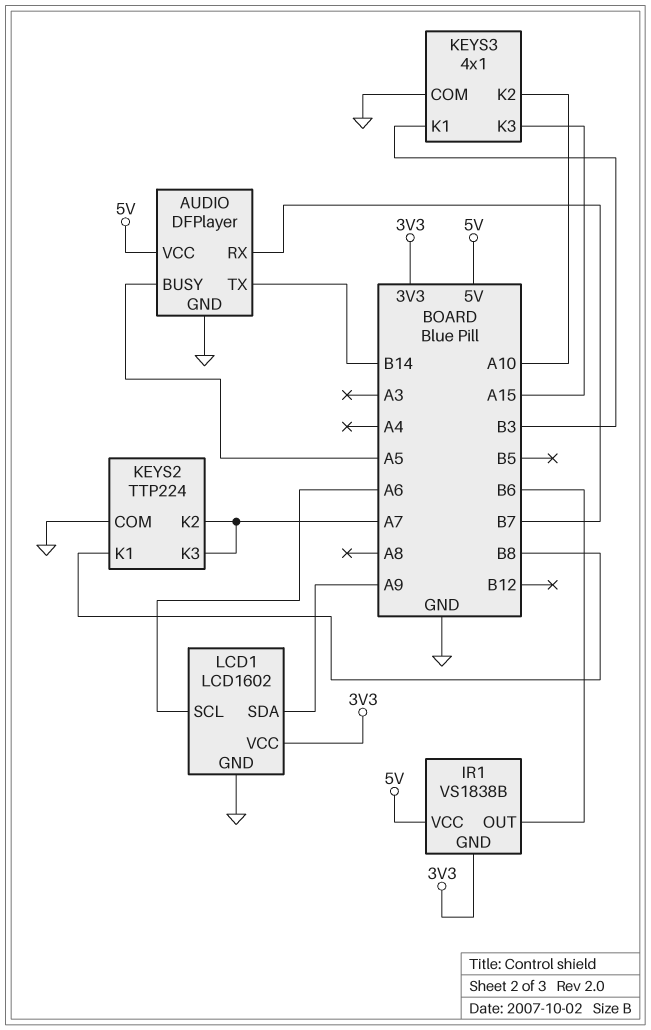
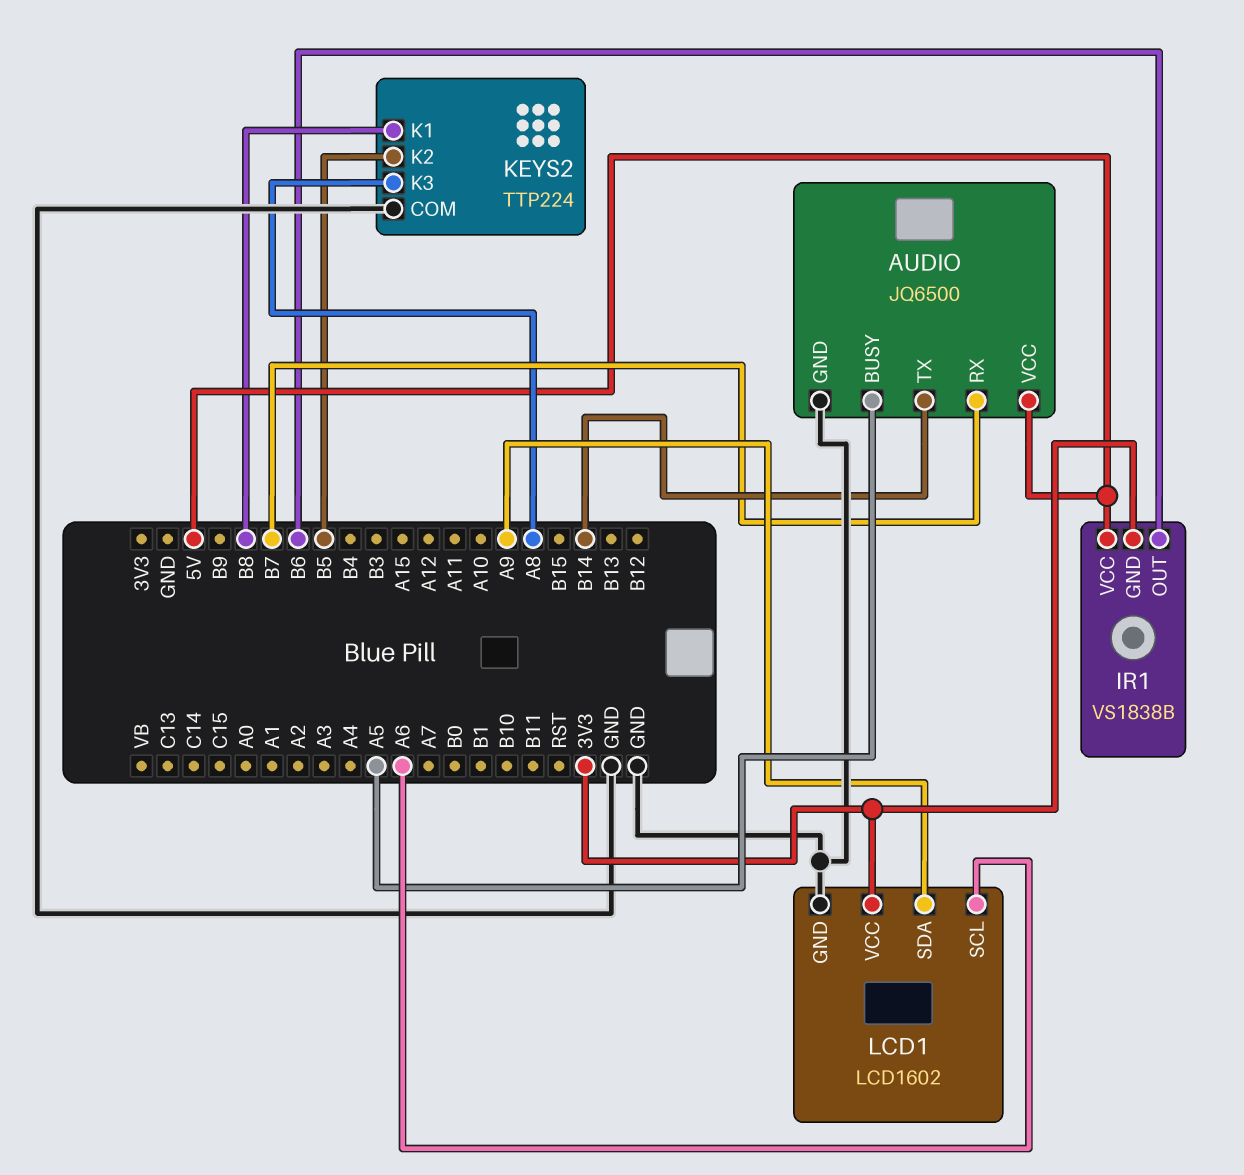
AUDIO: DFPlayer -> JQ6500
KEYS2 pin K2: A7 -> B5
KEYS2 pin K3: A7 -> A8
KEYS3: 4x1 -> none
KEYS3 pin COM: GND -> none
KEYS3 pin K1: B3 -> none
KEYS3 pin K2: A10 -> none
KEYS3 pin K3: A15 -> none

